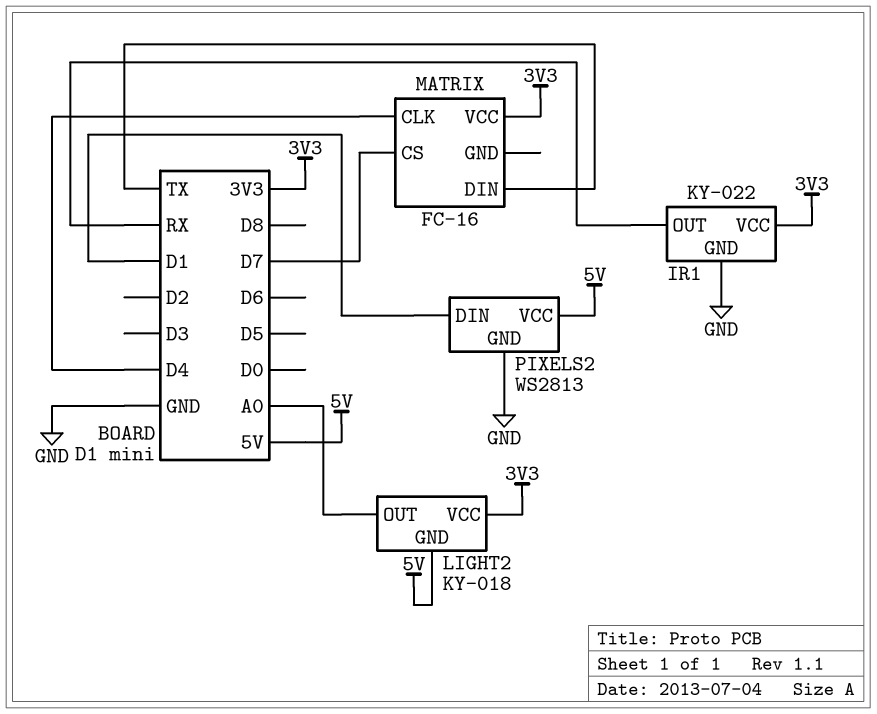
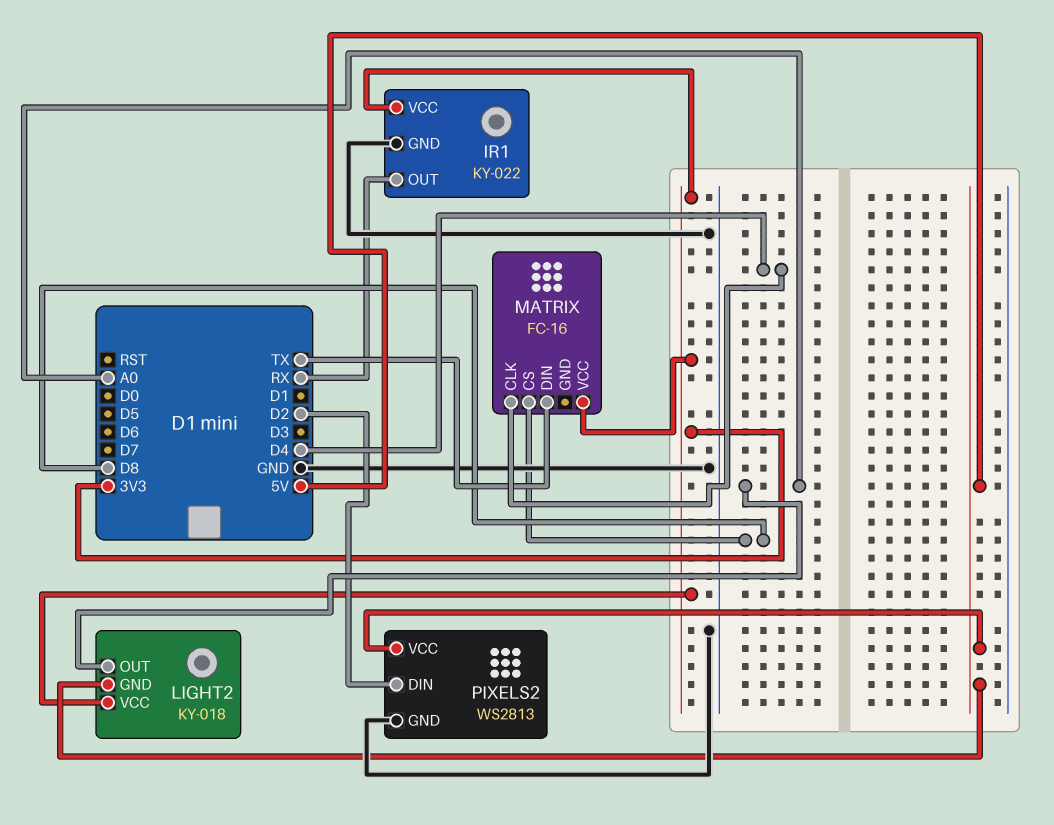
MATRIX pin CS: D7 -> D8
PIXELS2 pin DIN: D1 -> D2

